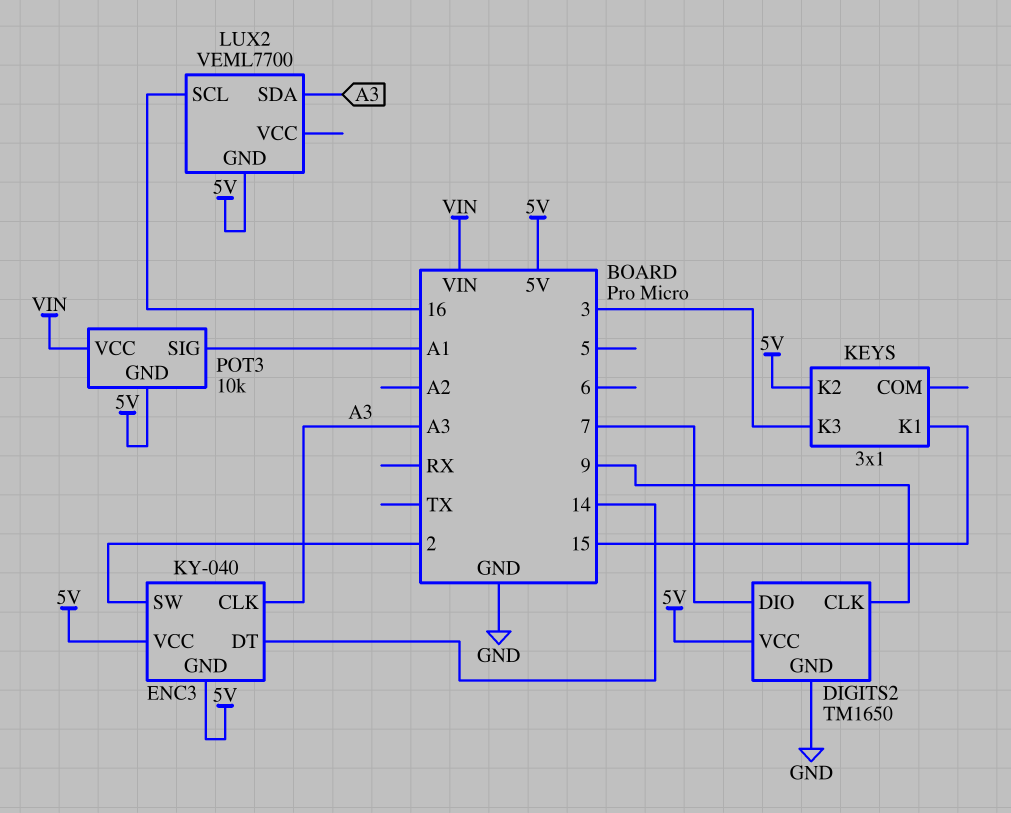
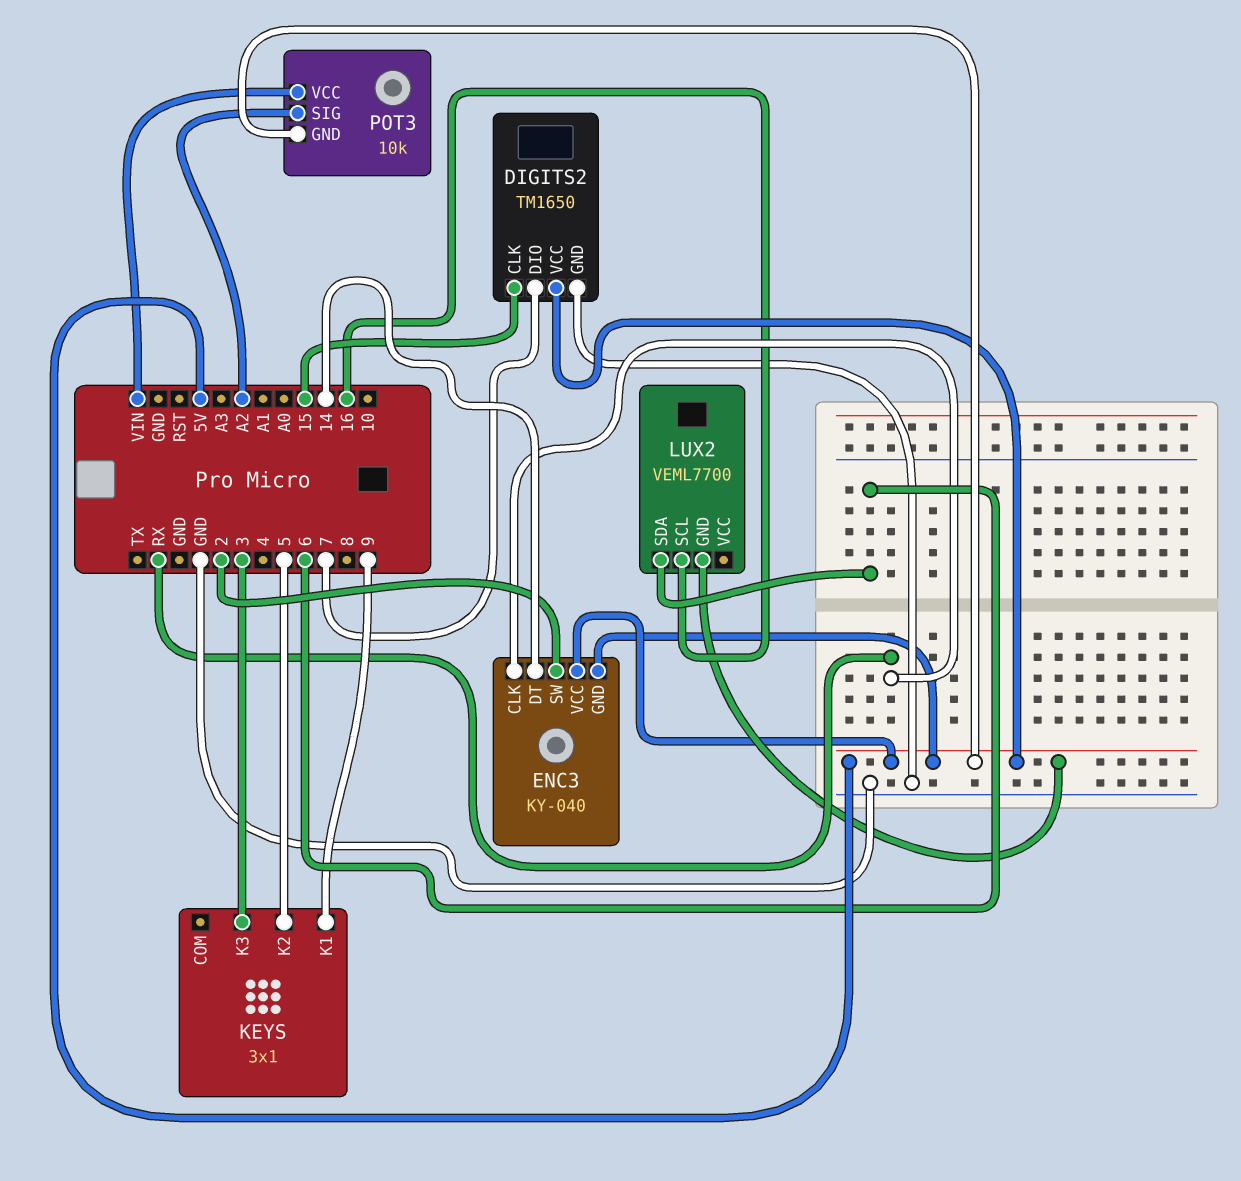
DIGITS2 pin CLK: 9 -> 15
ENC3 pin CLK: A3 -> RX
KEYS pin K1: 15 -> 9
KEYS pin K2: 5V -> 5
LUX2 pin SDA: A3 -> 6
POT3 pin SIG: A1 -> A2

